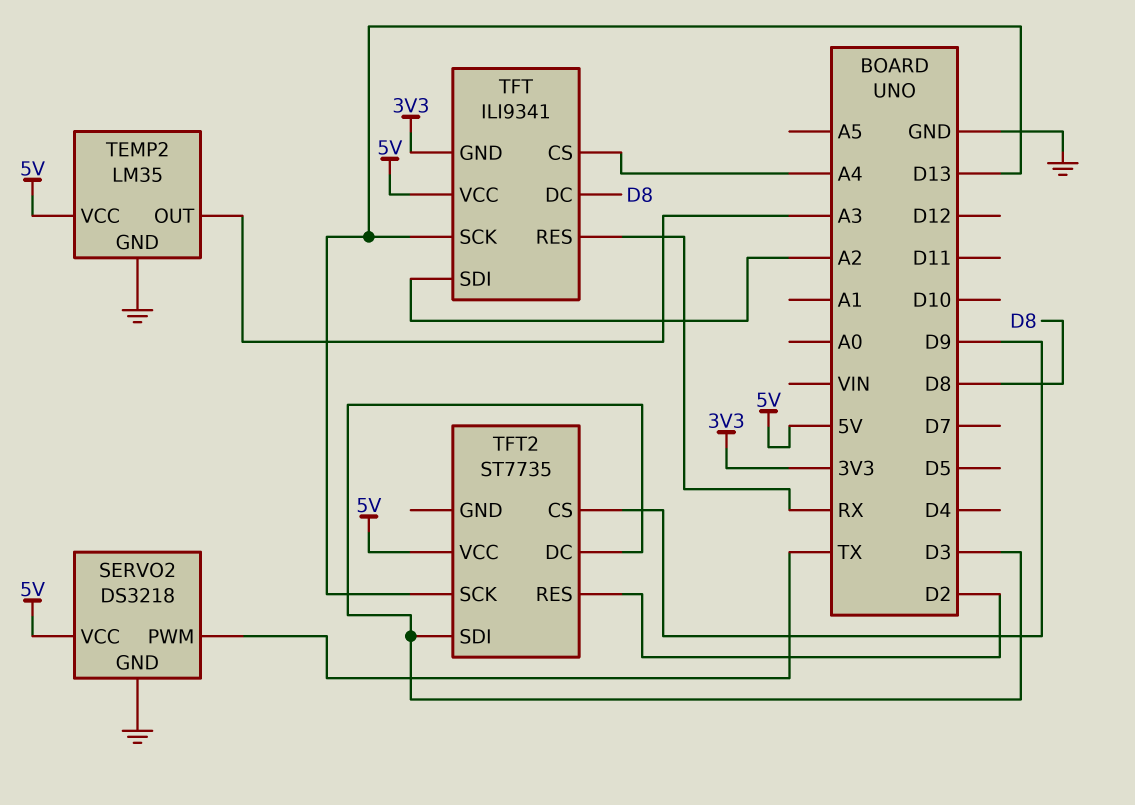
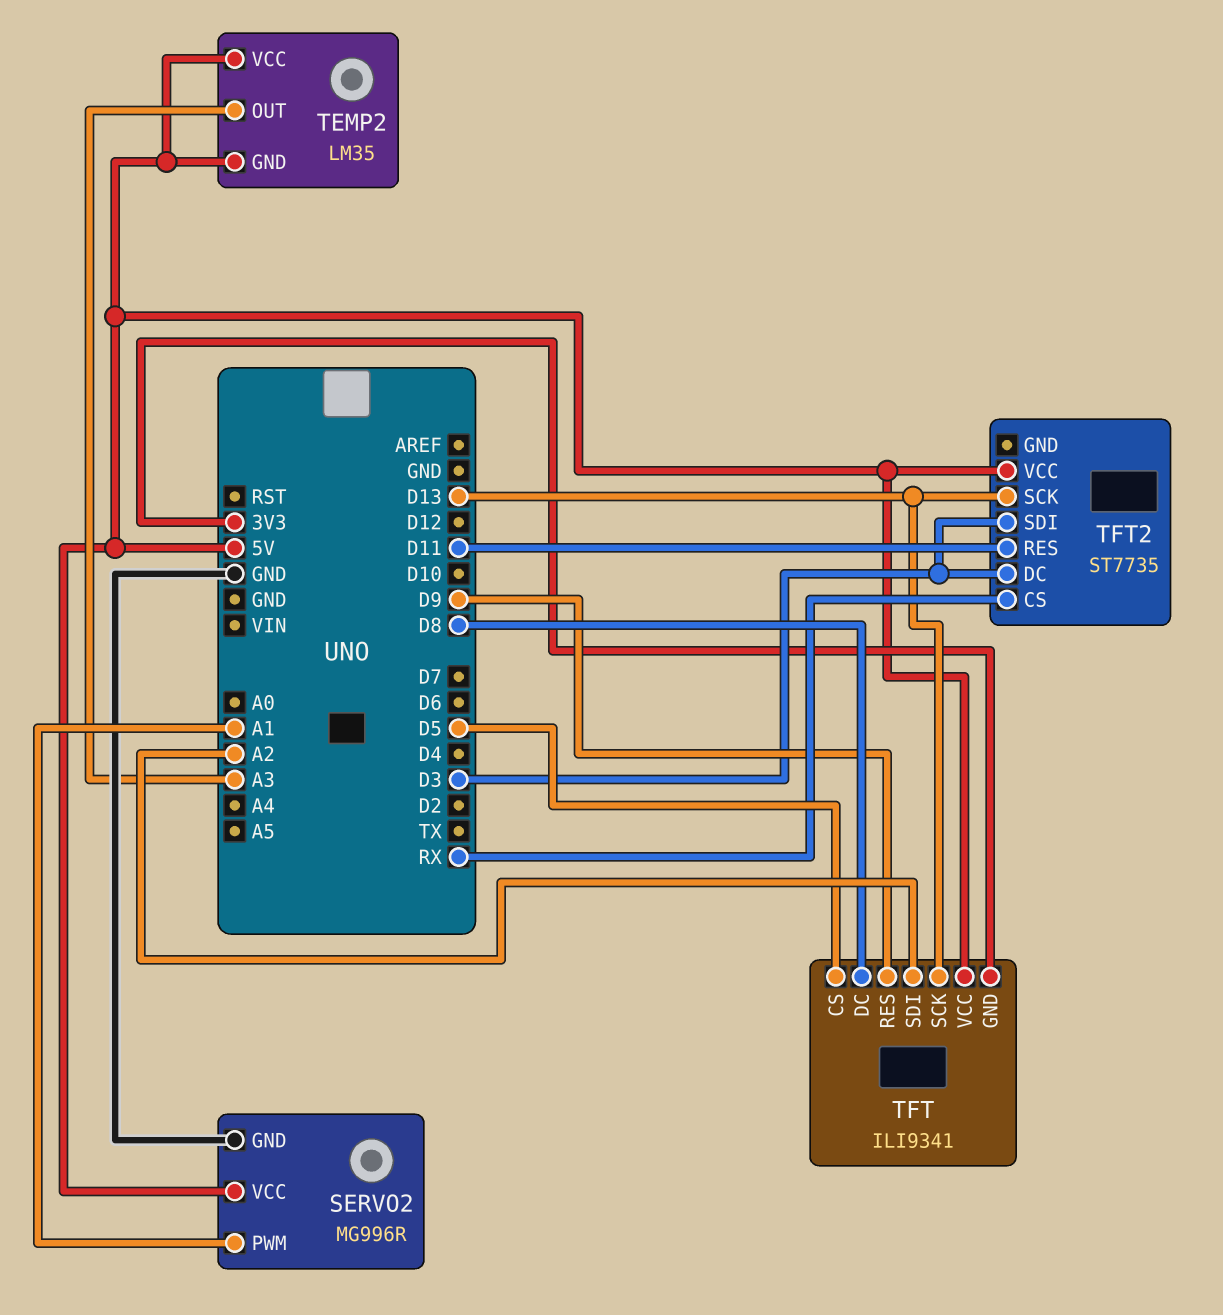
SERVO2: DS3218 -> MG996R
SERVO2 pin PWM: TX -> A1
TEMP2 pin GND: GND -> 5V
TFT pin CS: A4 -> D5
TFT pin RES: RX -> D9
TFT2 pin CS: D9 -> RX
TFT2 pin RES: D2 -> D11

